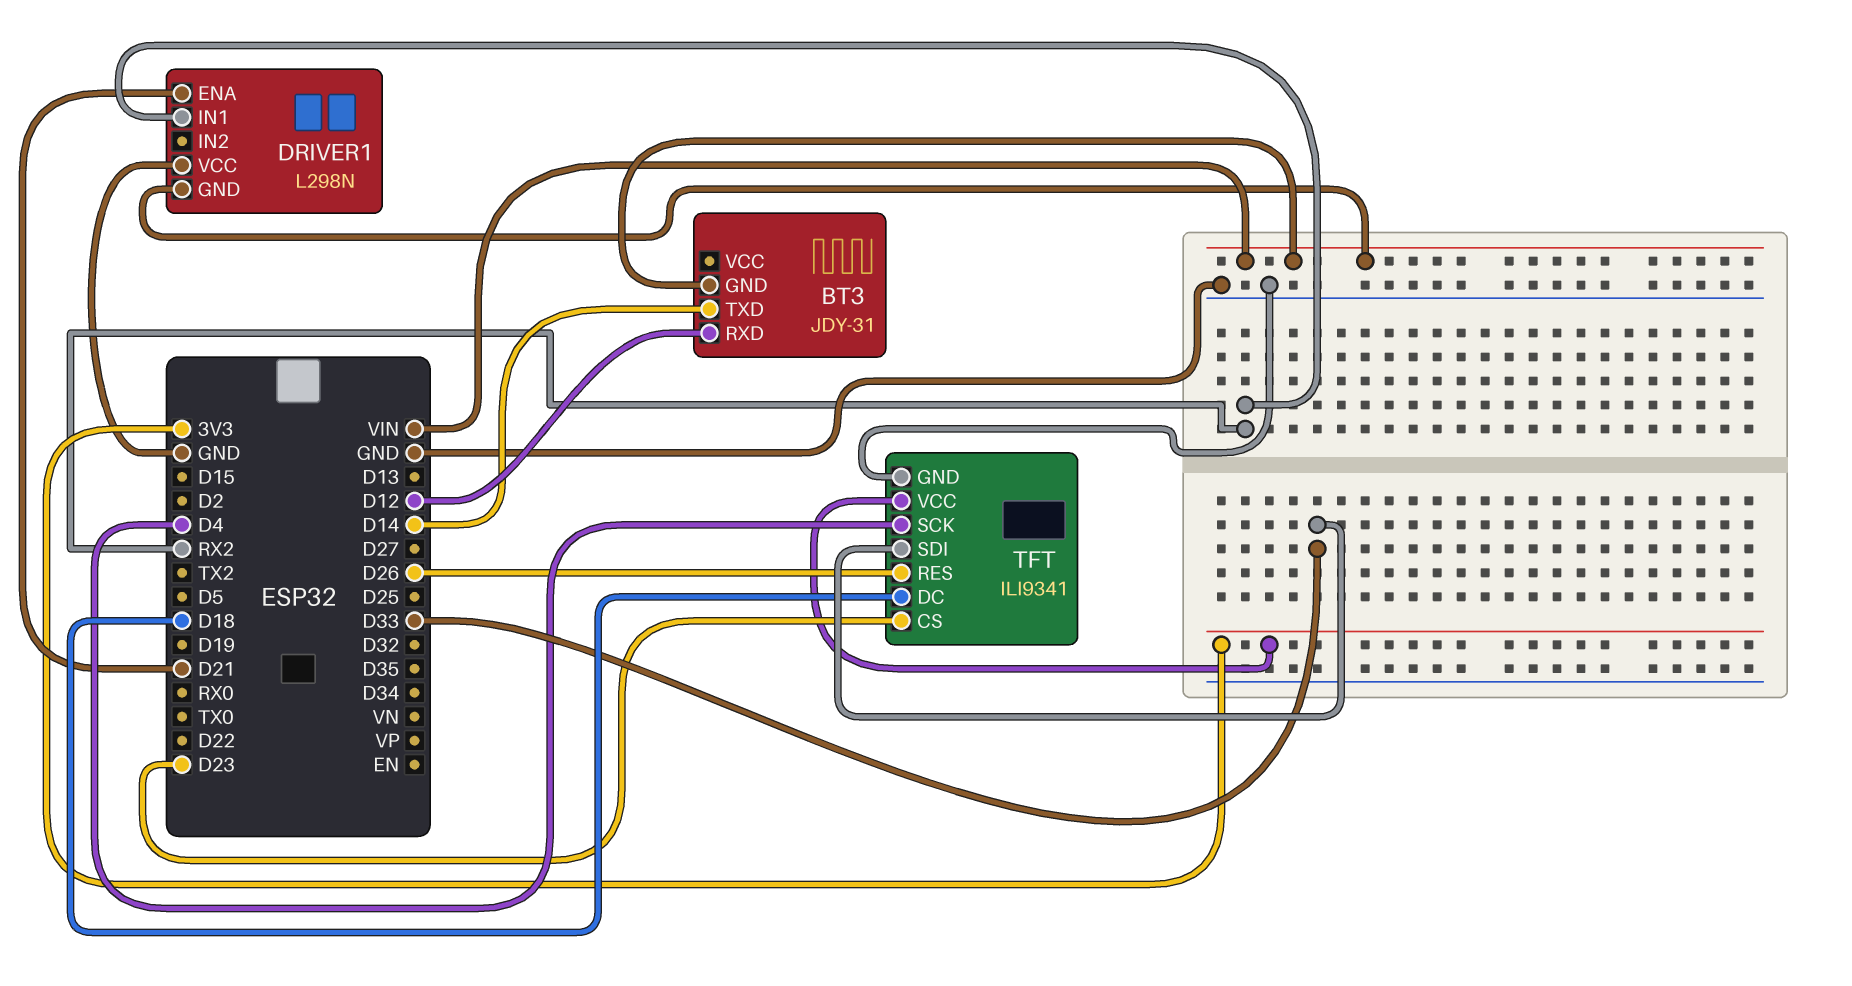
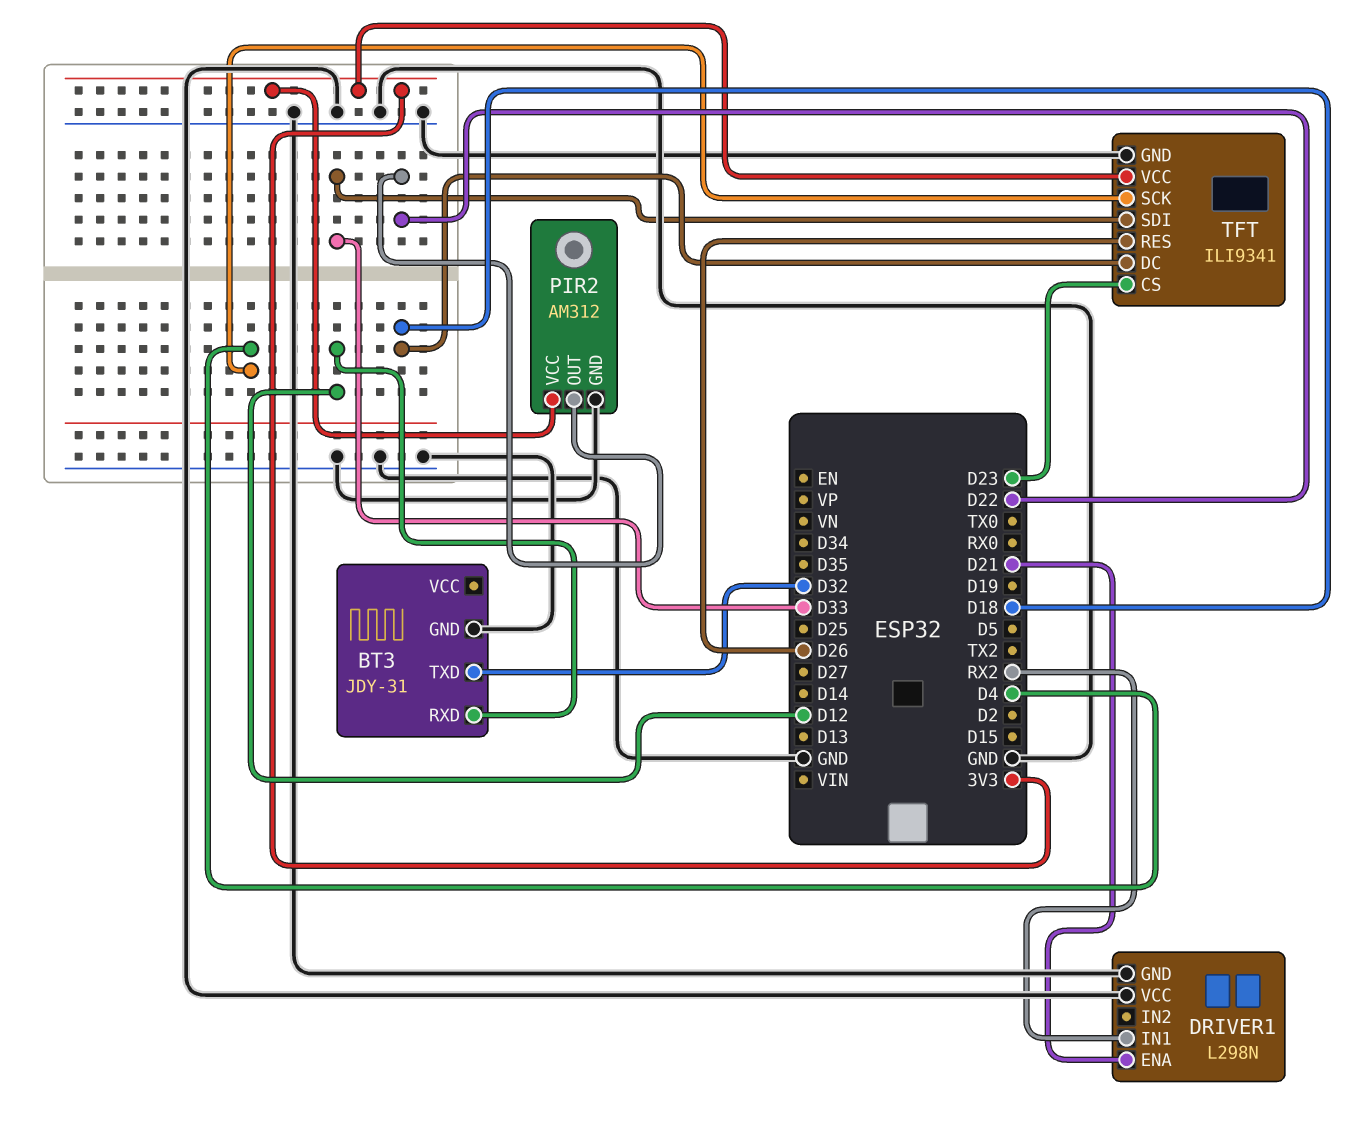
BT3 pin GND: VIN -> GND
BT3 pin TXD: D14 -> D32
DRIVER1 pin GND: VIN -> GND
PIR2: none -> AM312
PIR2 pin GND: none -> GND
PIR2 pin OUT: none -> D22
PIR2 pin VCC: none -> 3V3

